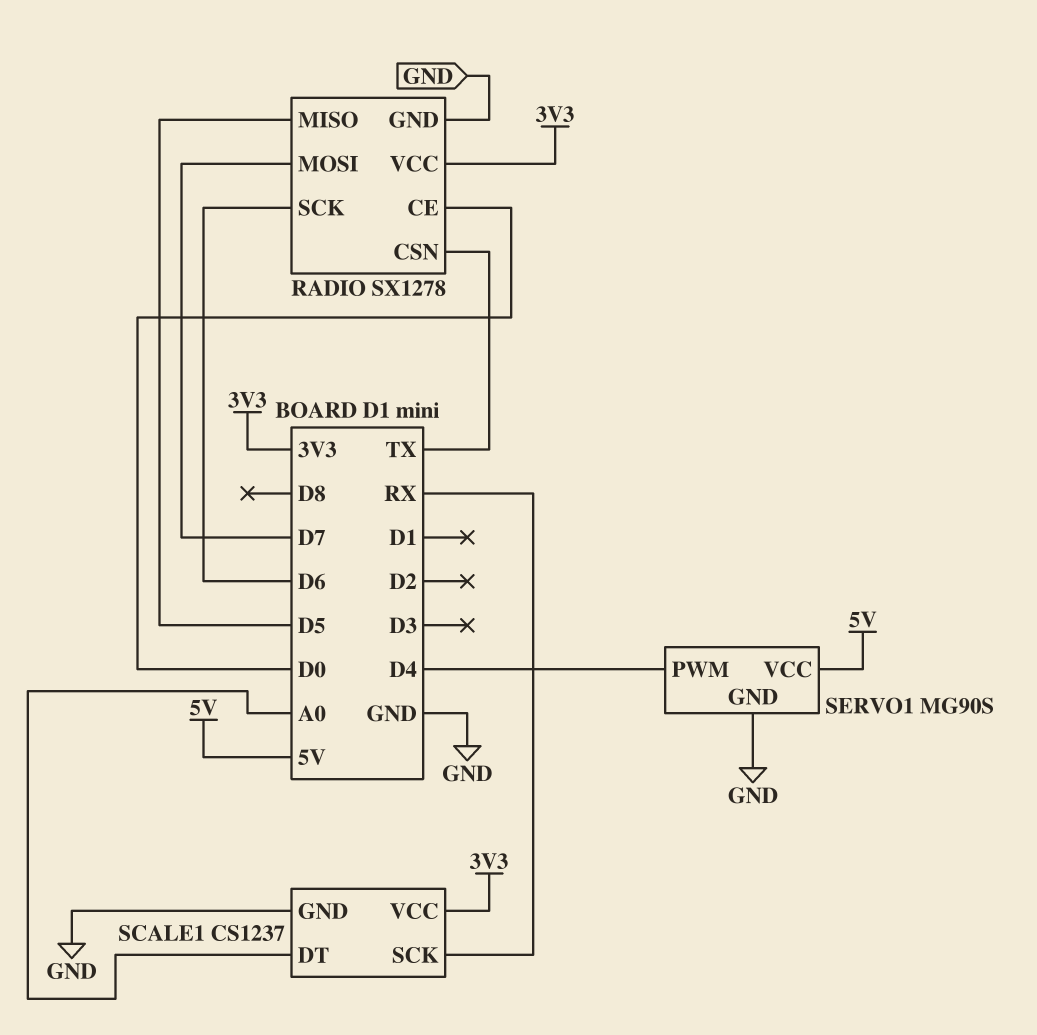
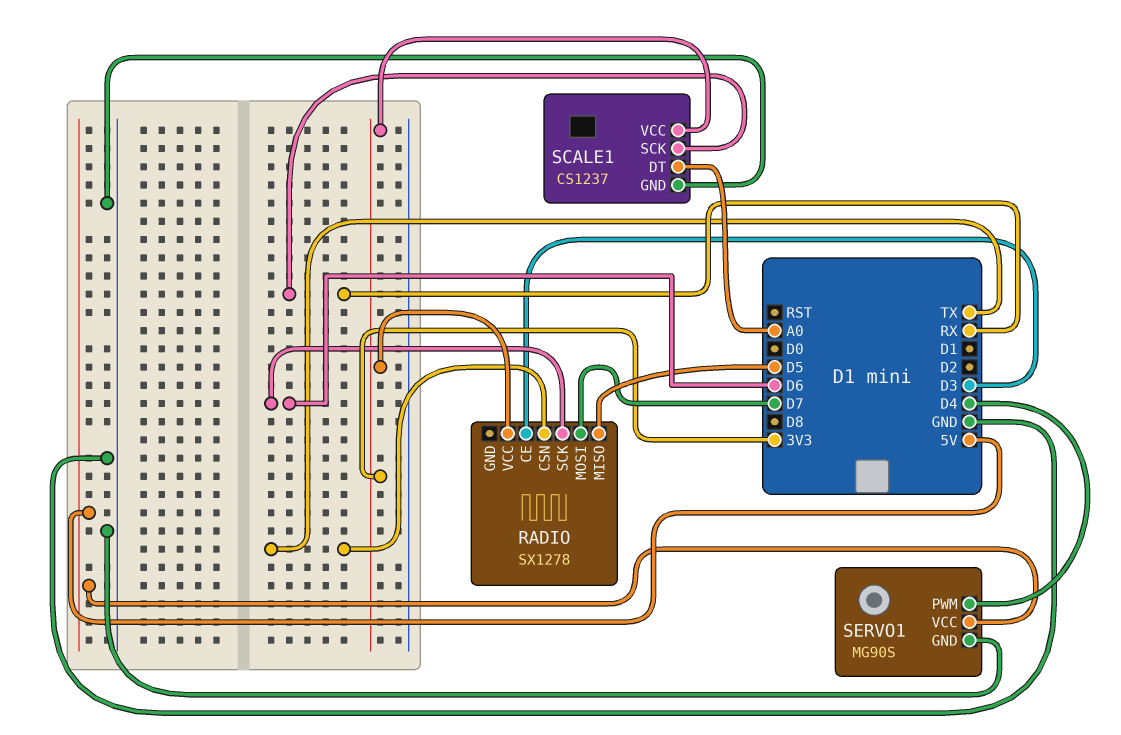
RADIO pin CE: D0 -> D3
RADIO pin GND: GND -> none

